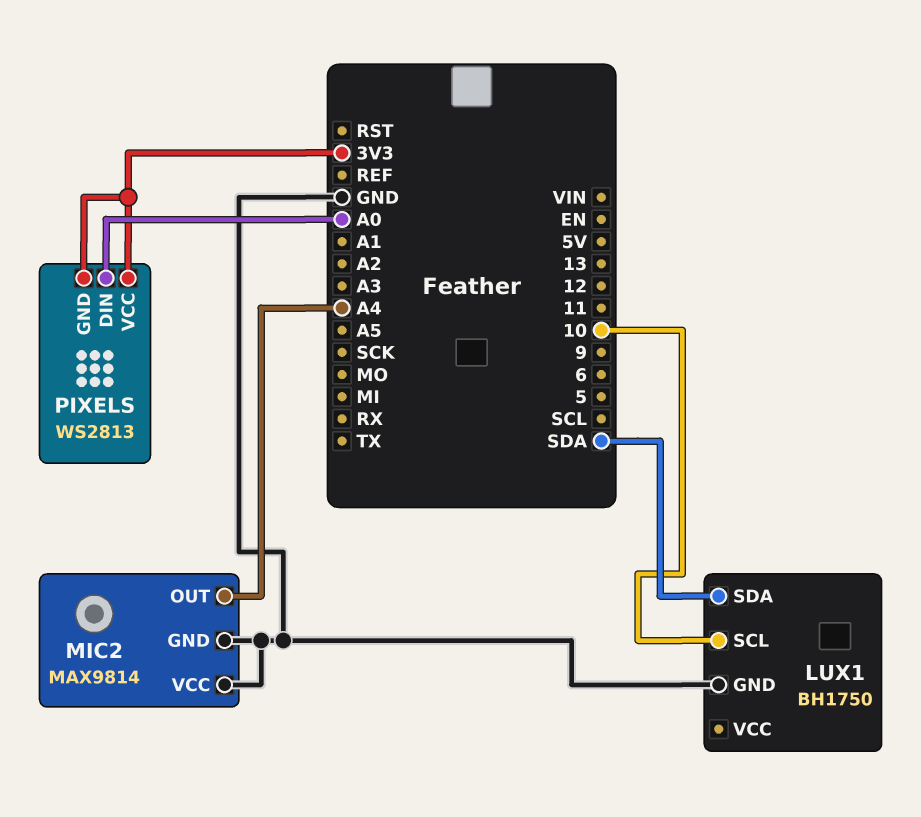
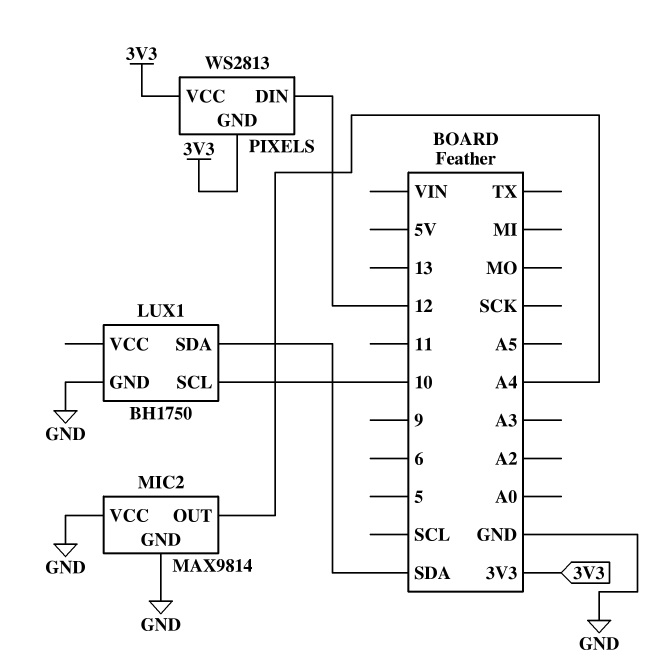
PIXELS pin DIN: A0 -> 12

